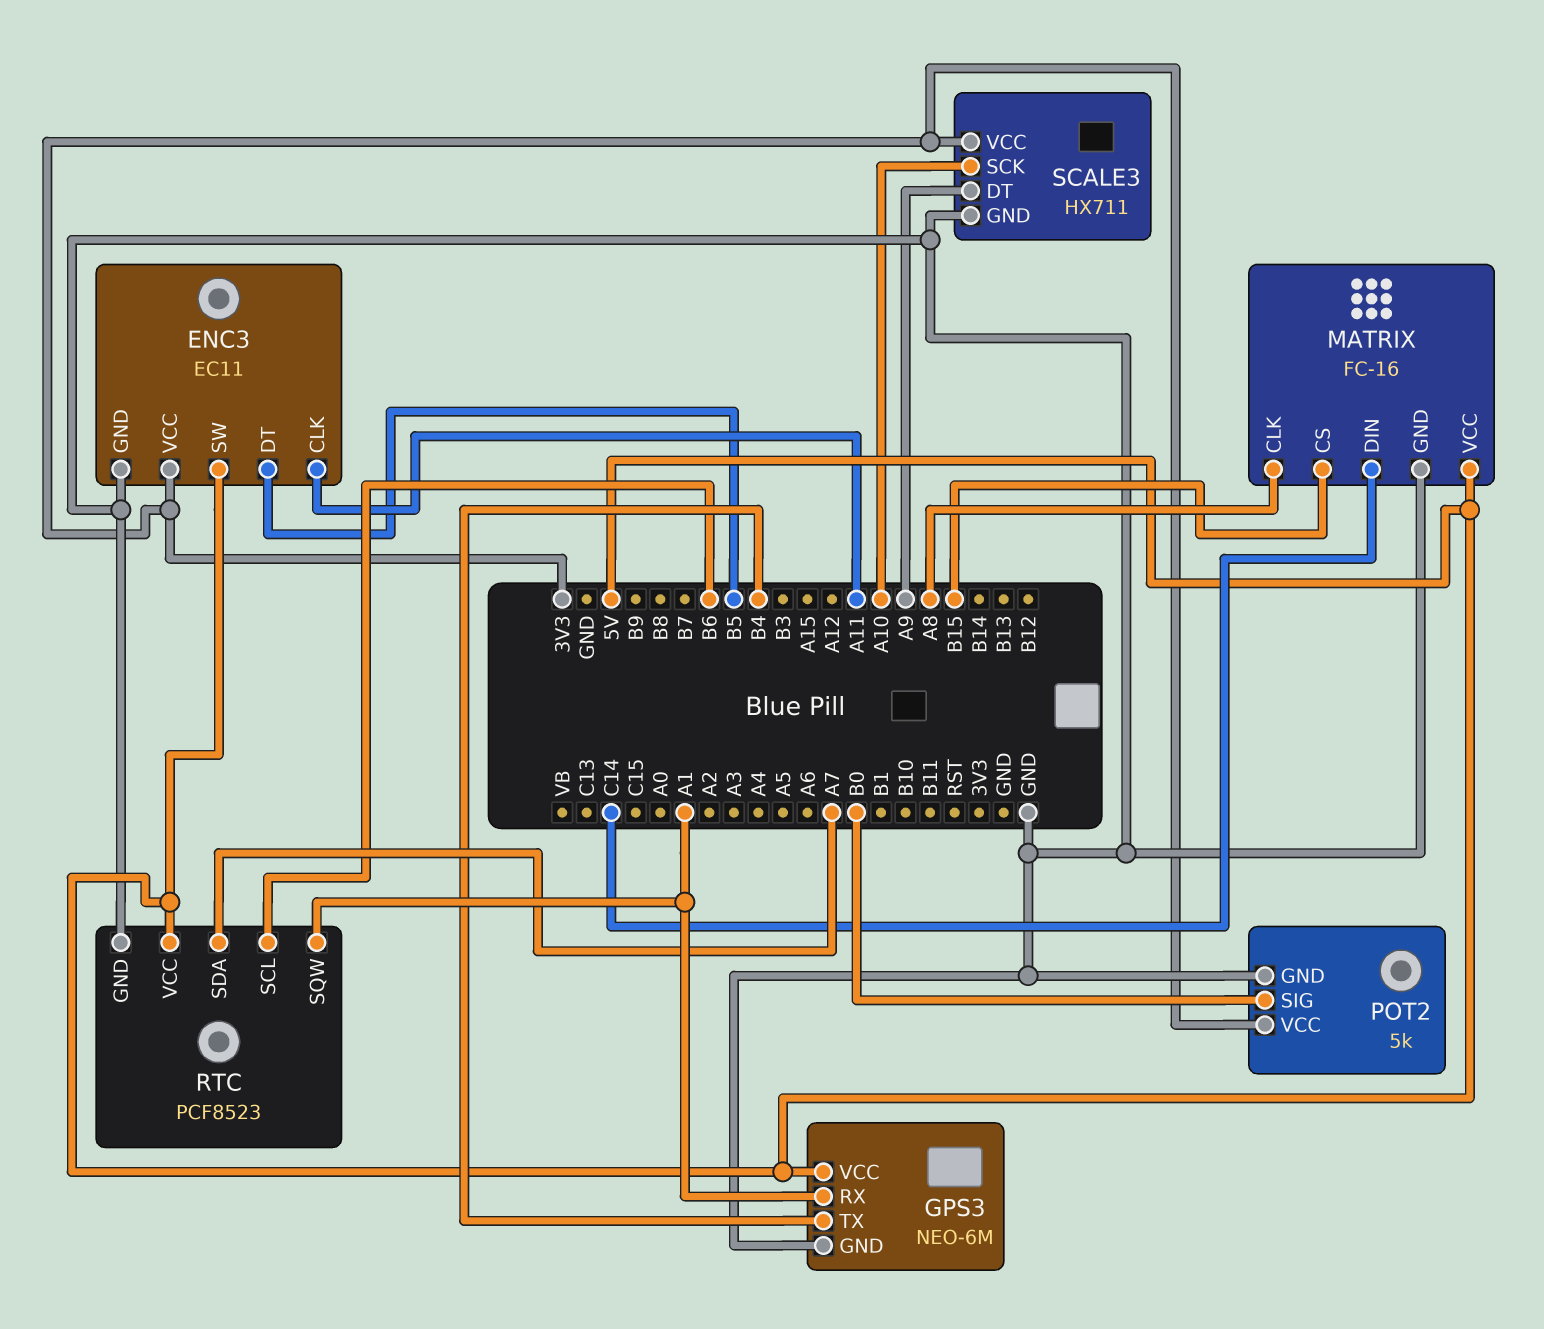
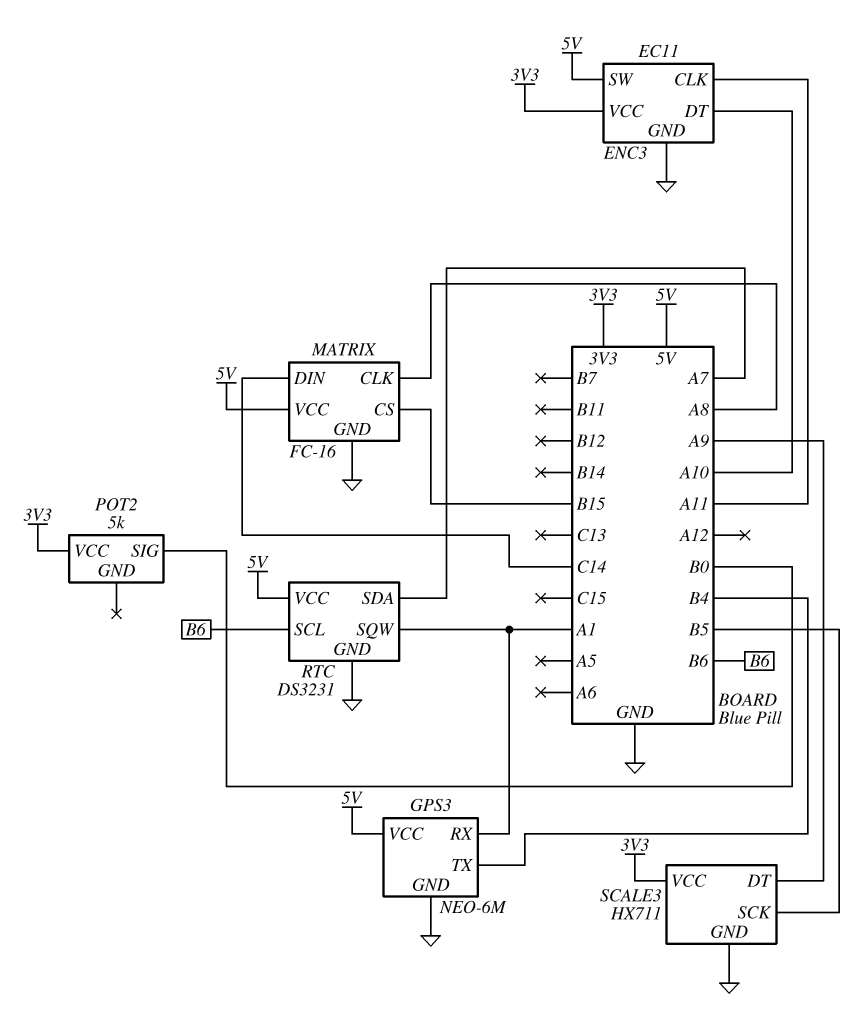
ENC3 pin DT: B5 -> A10
POT2 pin GND: GND -> none
RTC: PCF8523 -> DS3231
SCALE3 pin SCK: A10 -> B5

